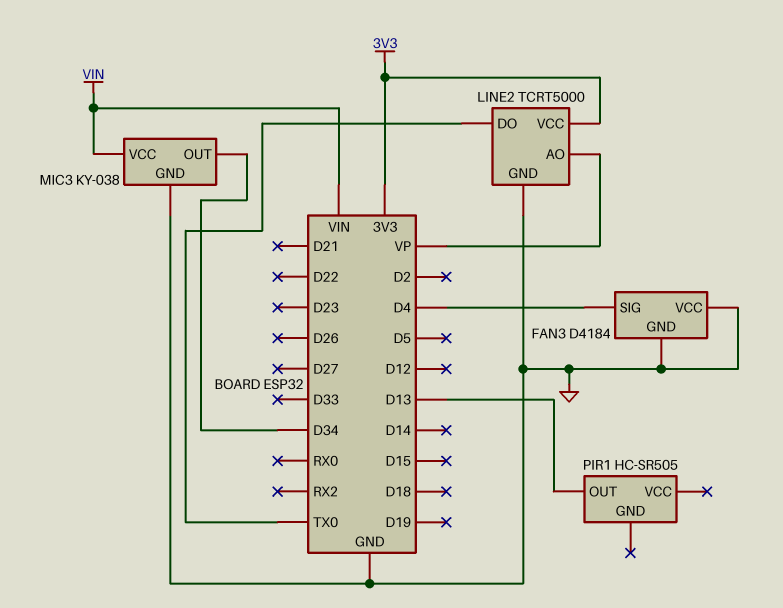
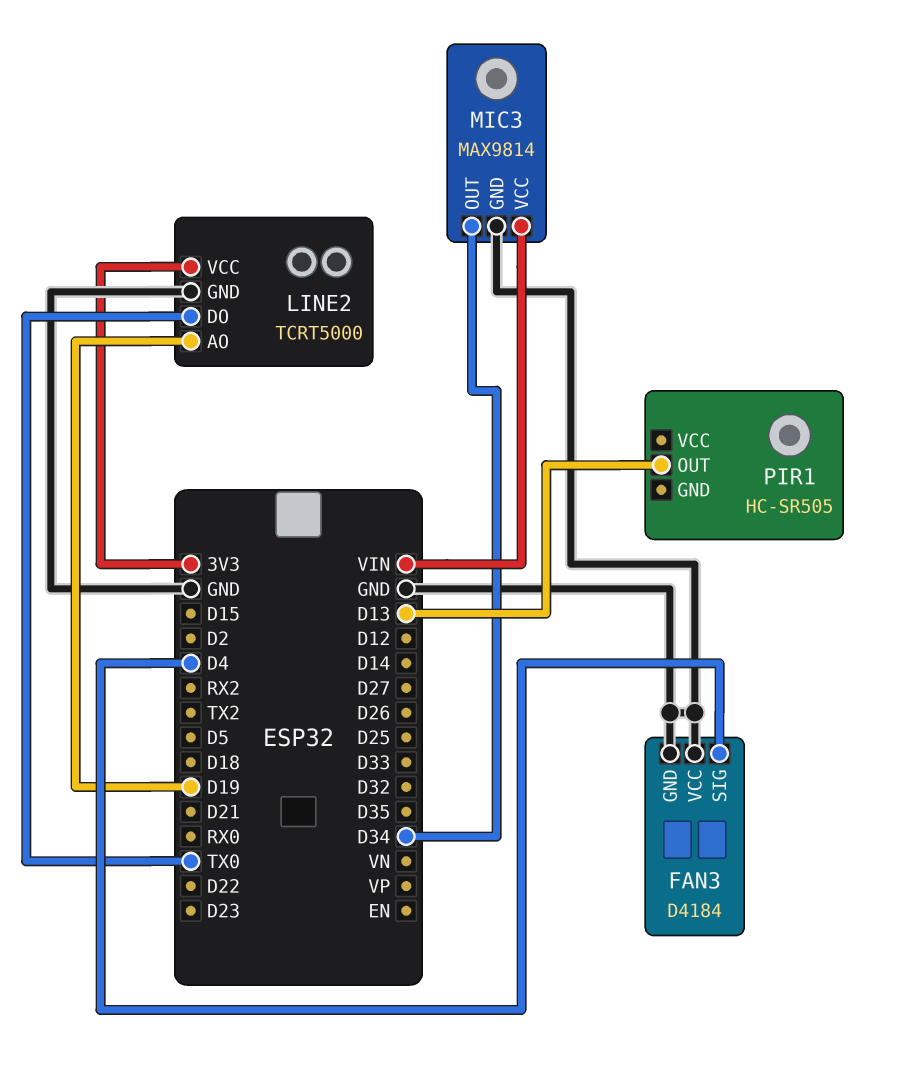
LINE2 pin AO: VP -> D19
MIC3: KY-038 -> MAX9814

